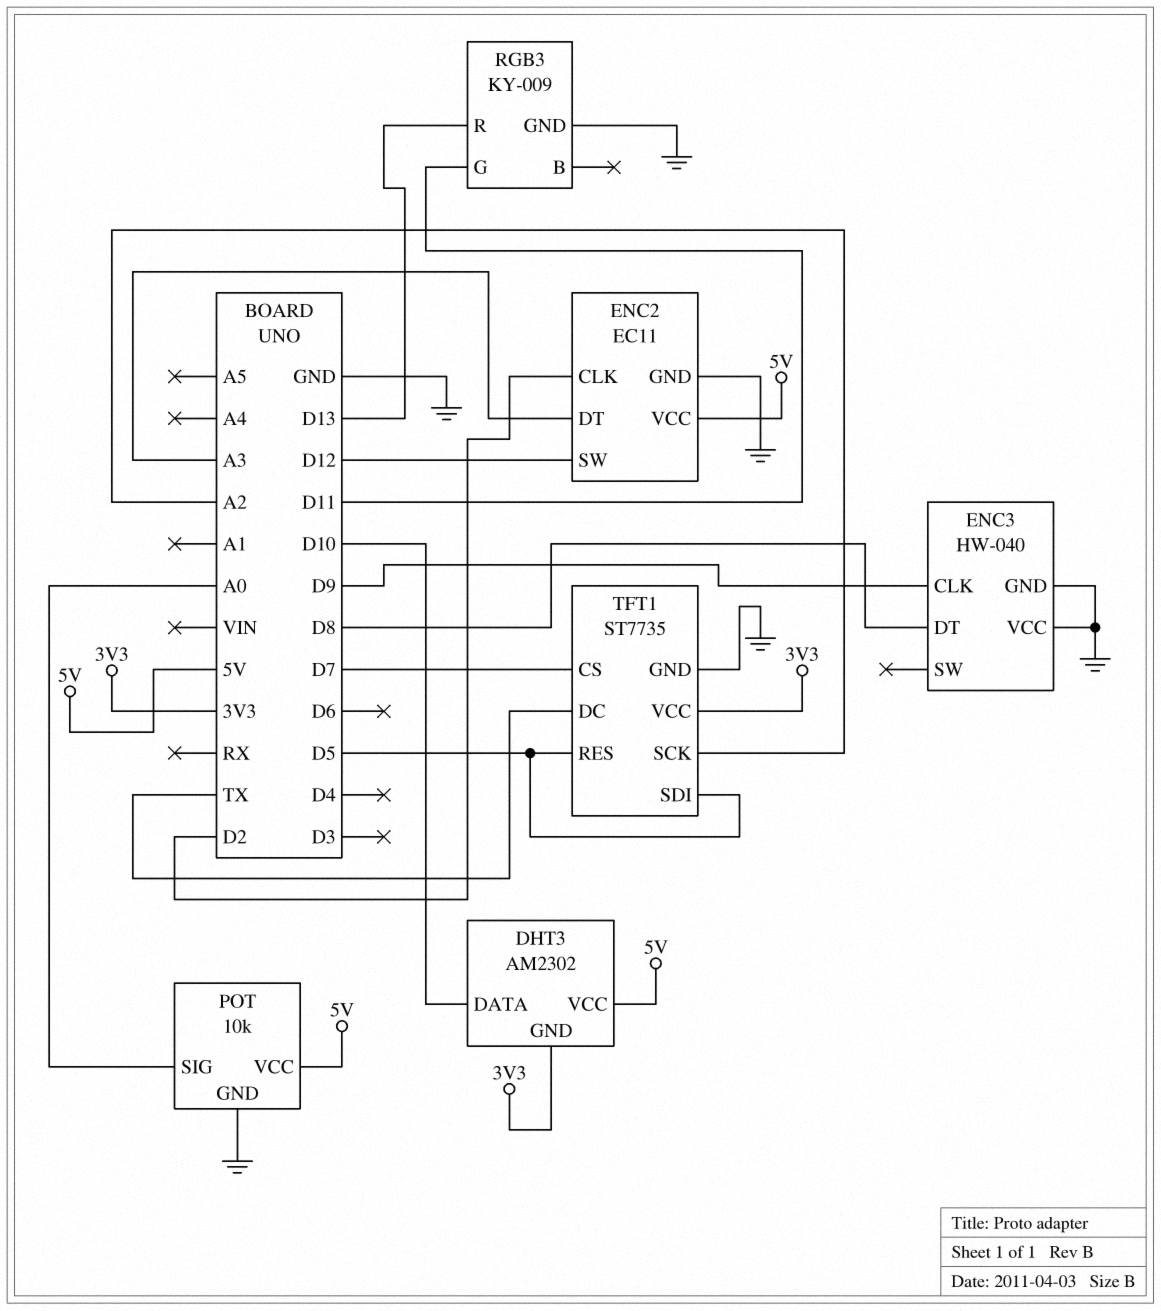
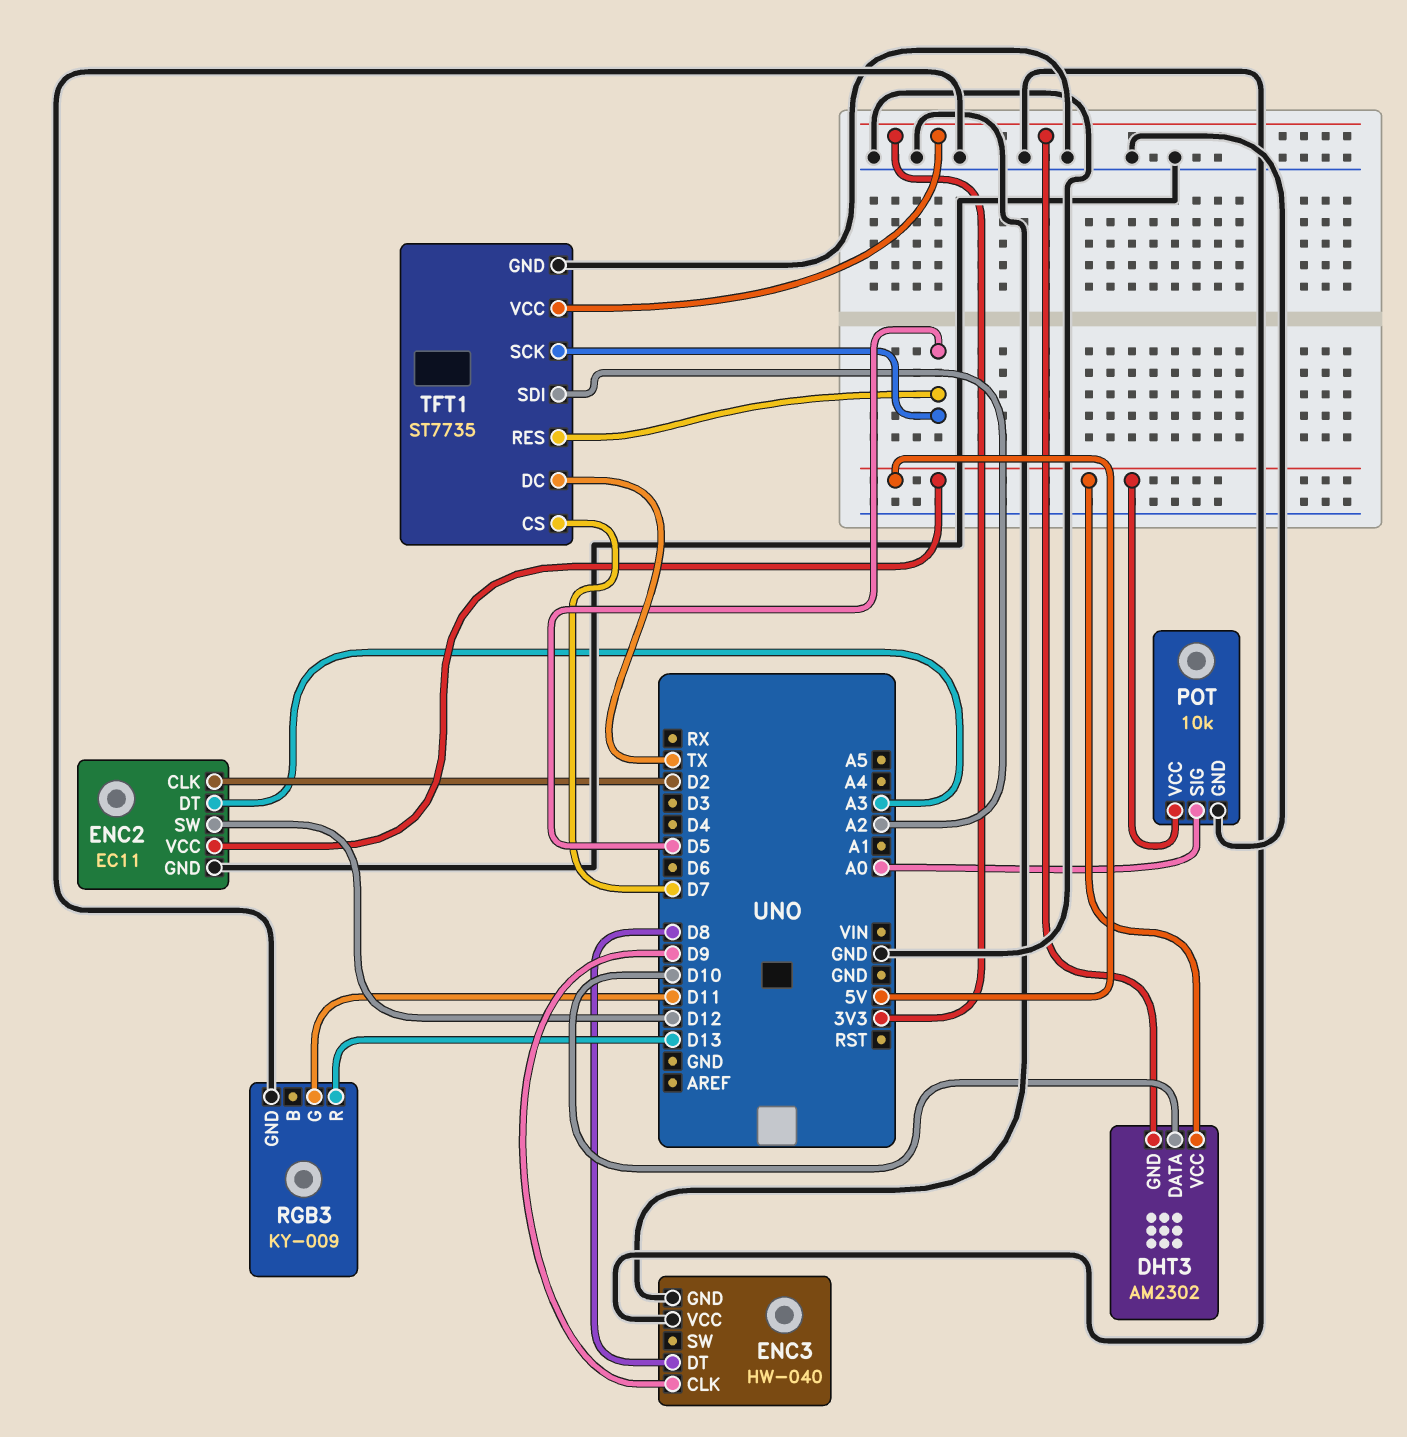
TFT1 pin SCK: A2 -> D5
TFT1 pin SDI: D5 -> A2

